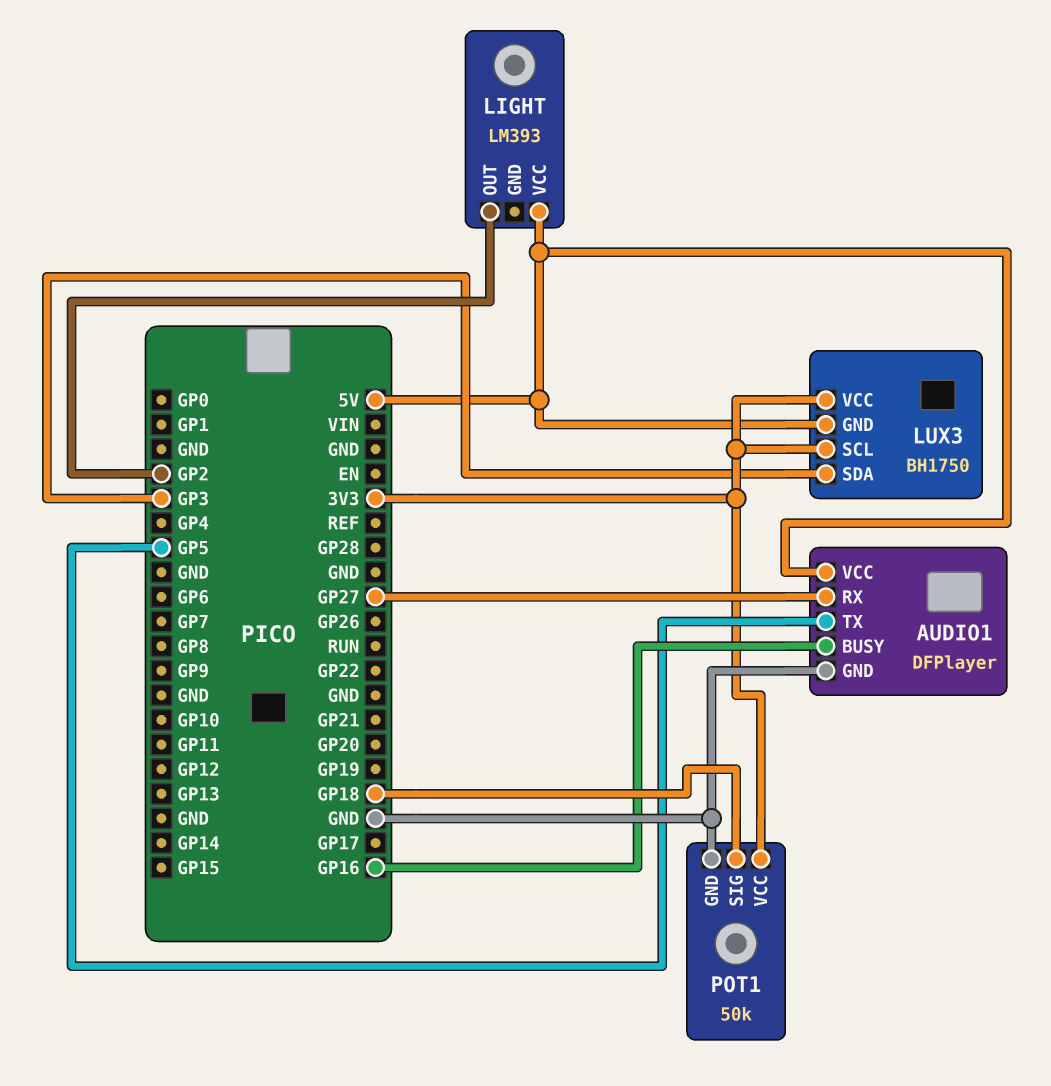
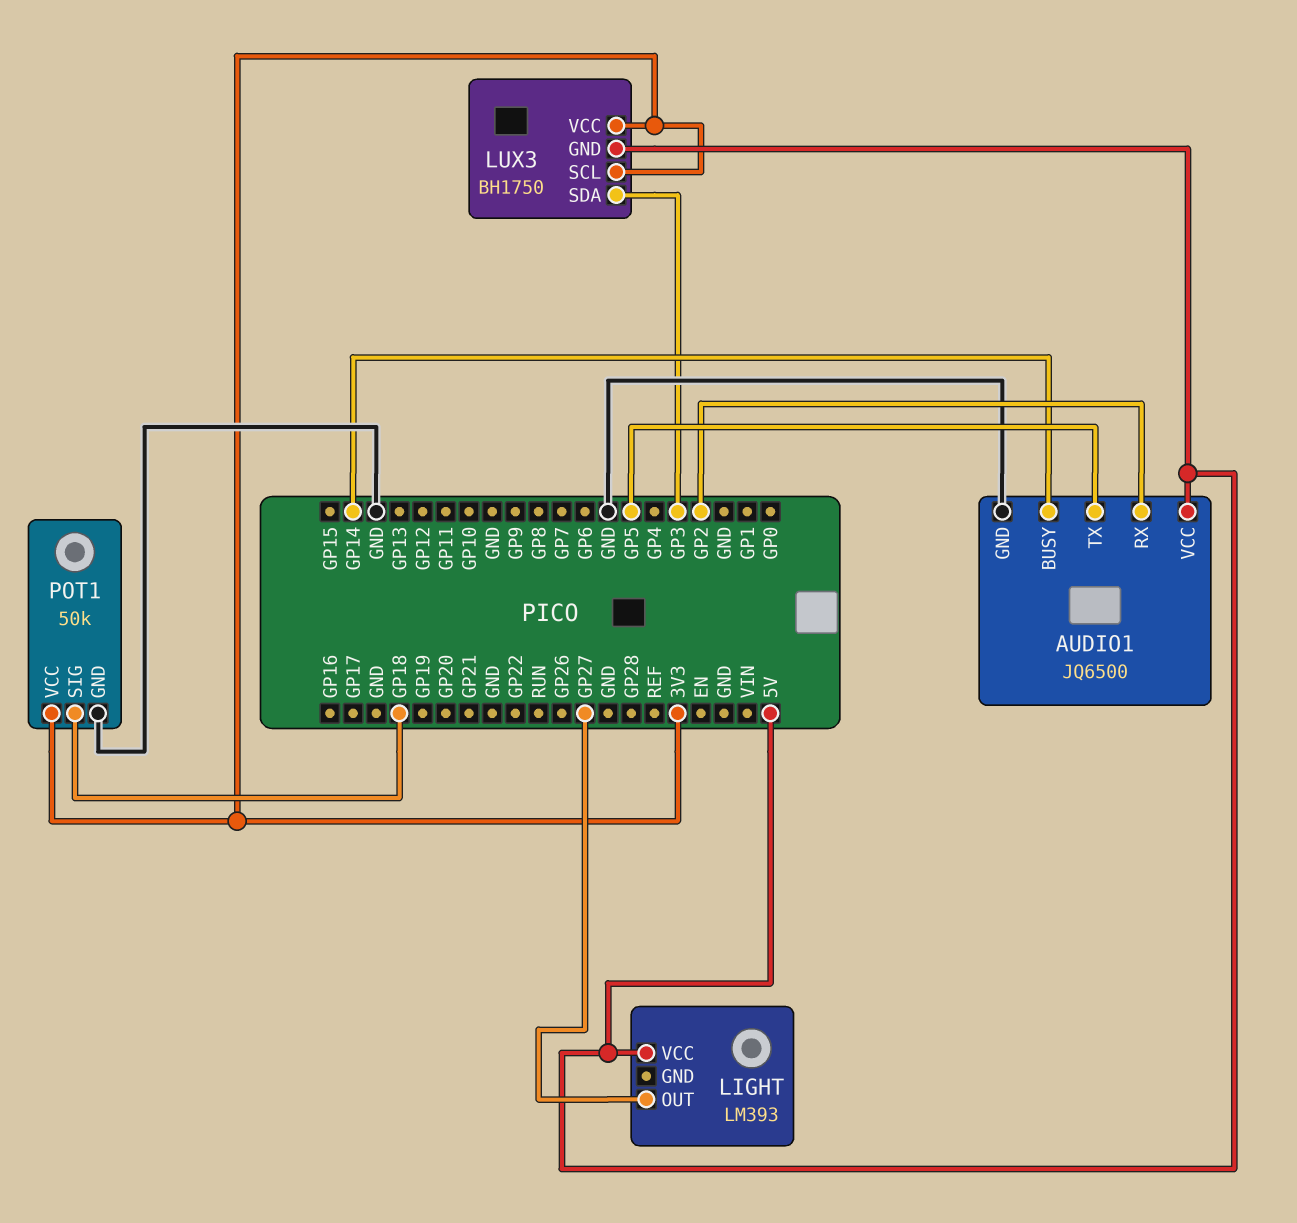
AUDIO1: DFPlayer -> JQ6500
AUDIO1 pin BUSY: GP16 -> GP14
AUDIO1 pin RX: GP27 -> GP2
LIGHT pin OUT: GP2 -> GP27

